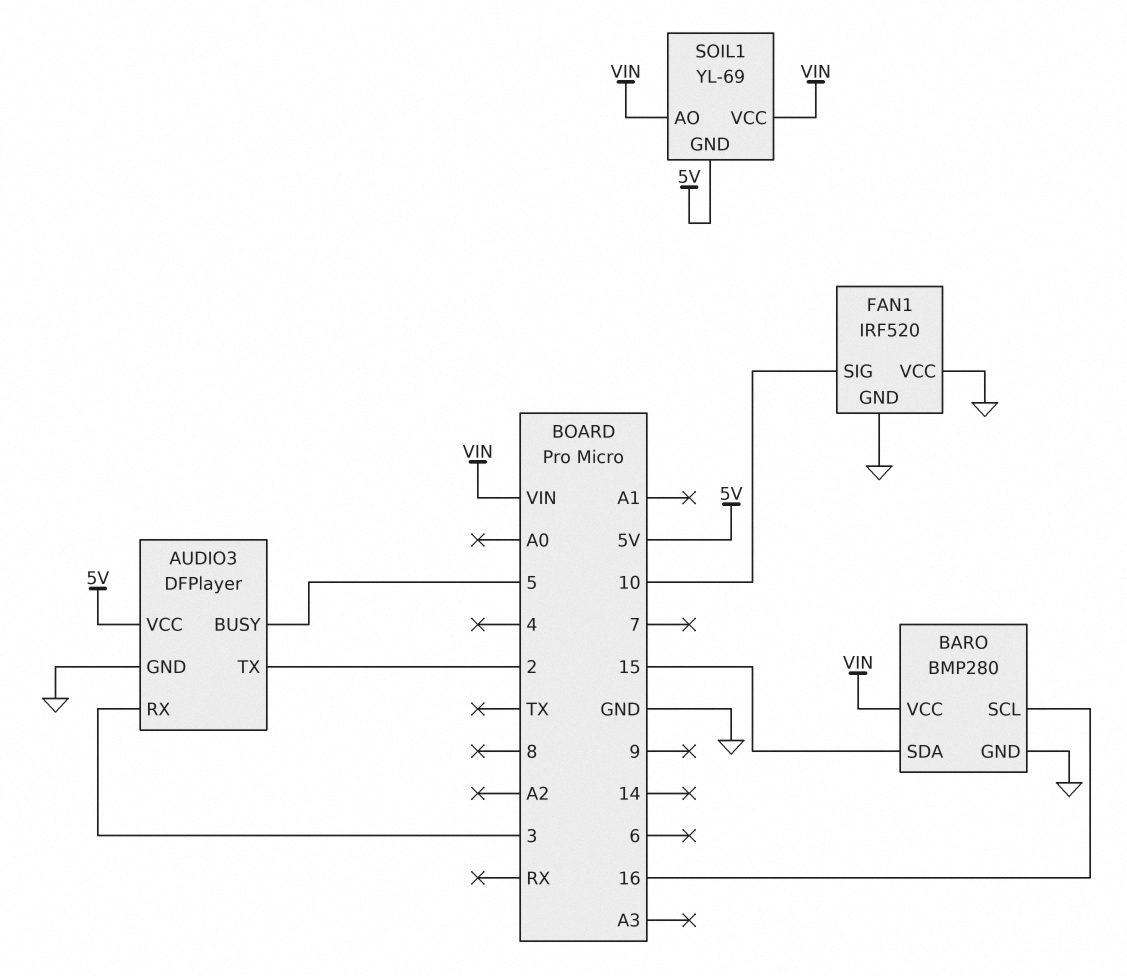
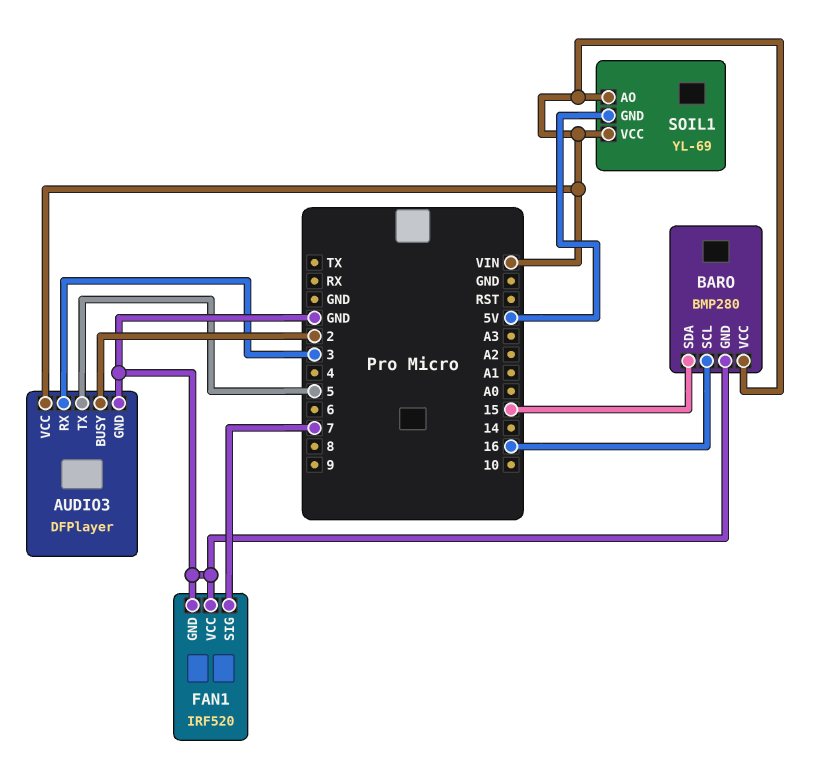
AUDIO3 pin BUSY: 5 -> 2
AUDIO3 pin TX: 2 -> 5
AUDIO3 pin VCC: 5V -> VIN
FAN1 pin SIG: 10 -> 7

